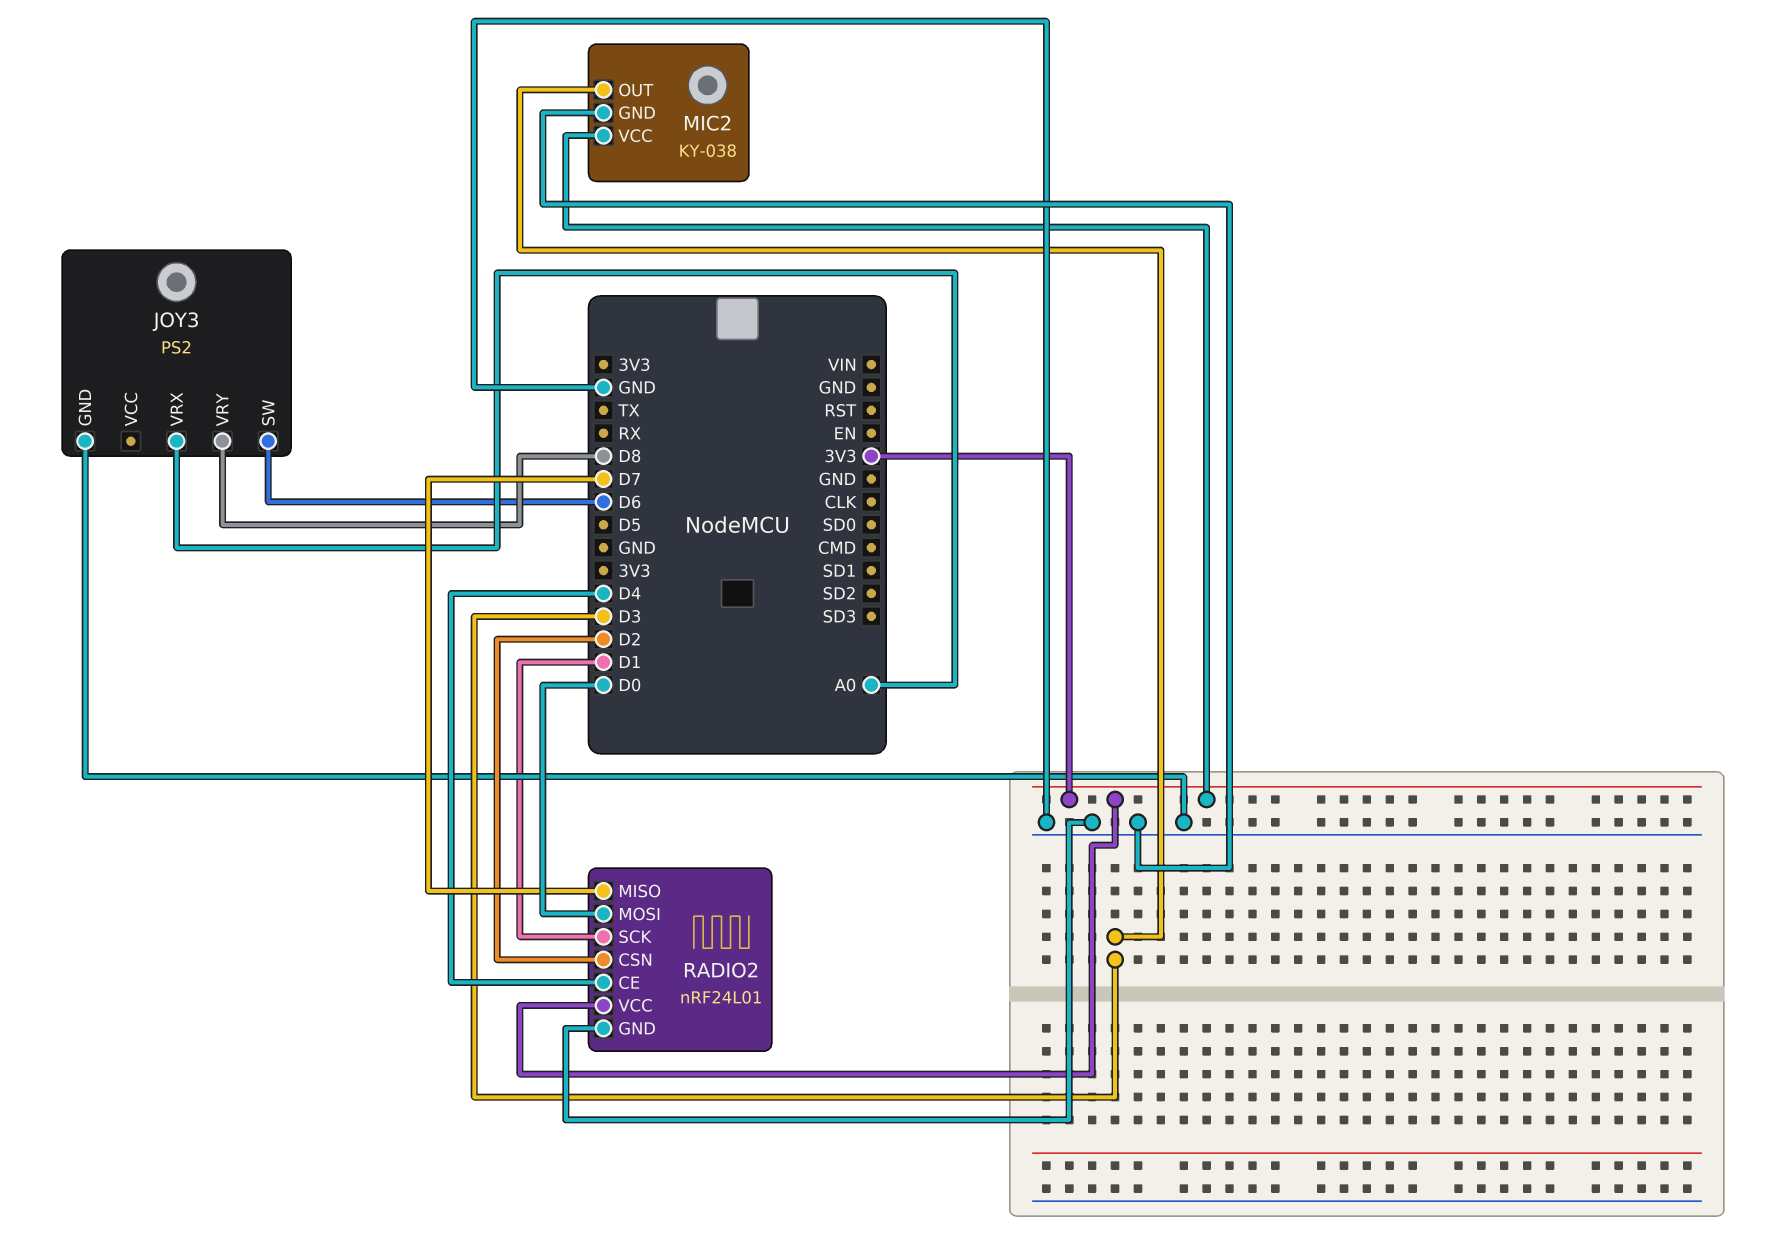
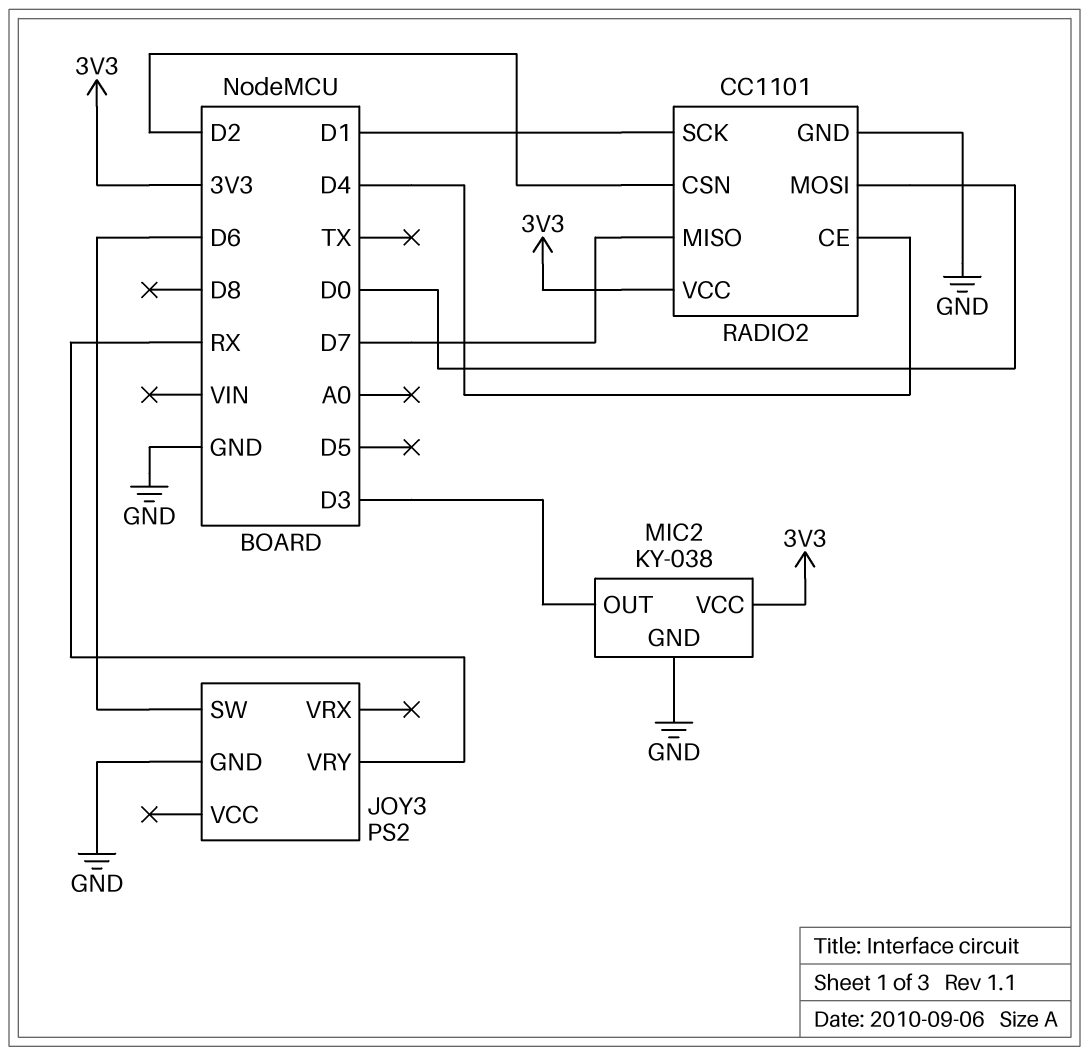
JOY3 pin VRX: A0 -> none
JOY3 pin VRY: D8 -> RX
RADIO2: nRF24L01 -> CC1101

